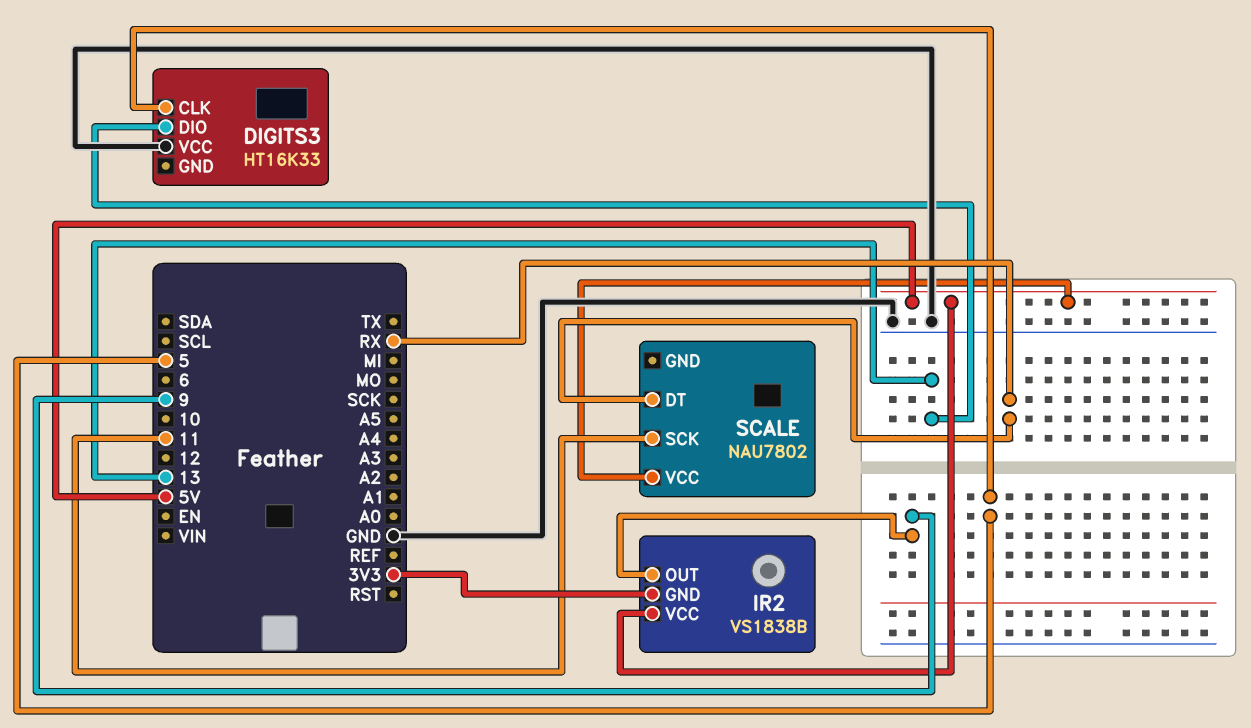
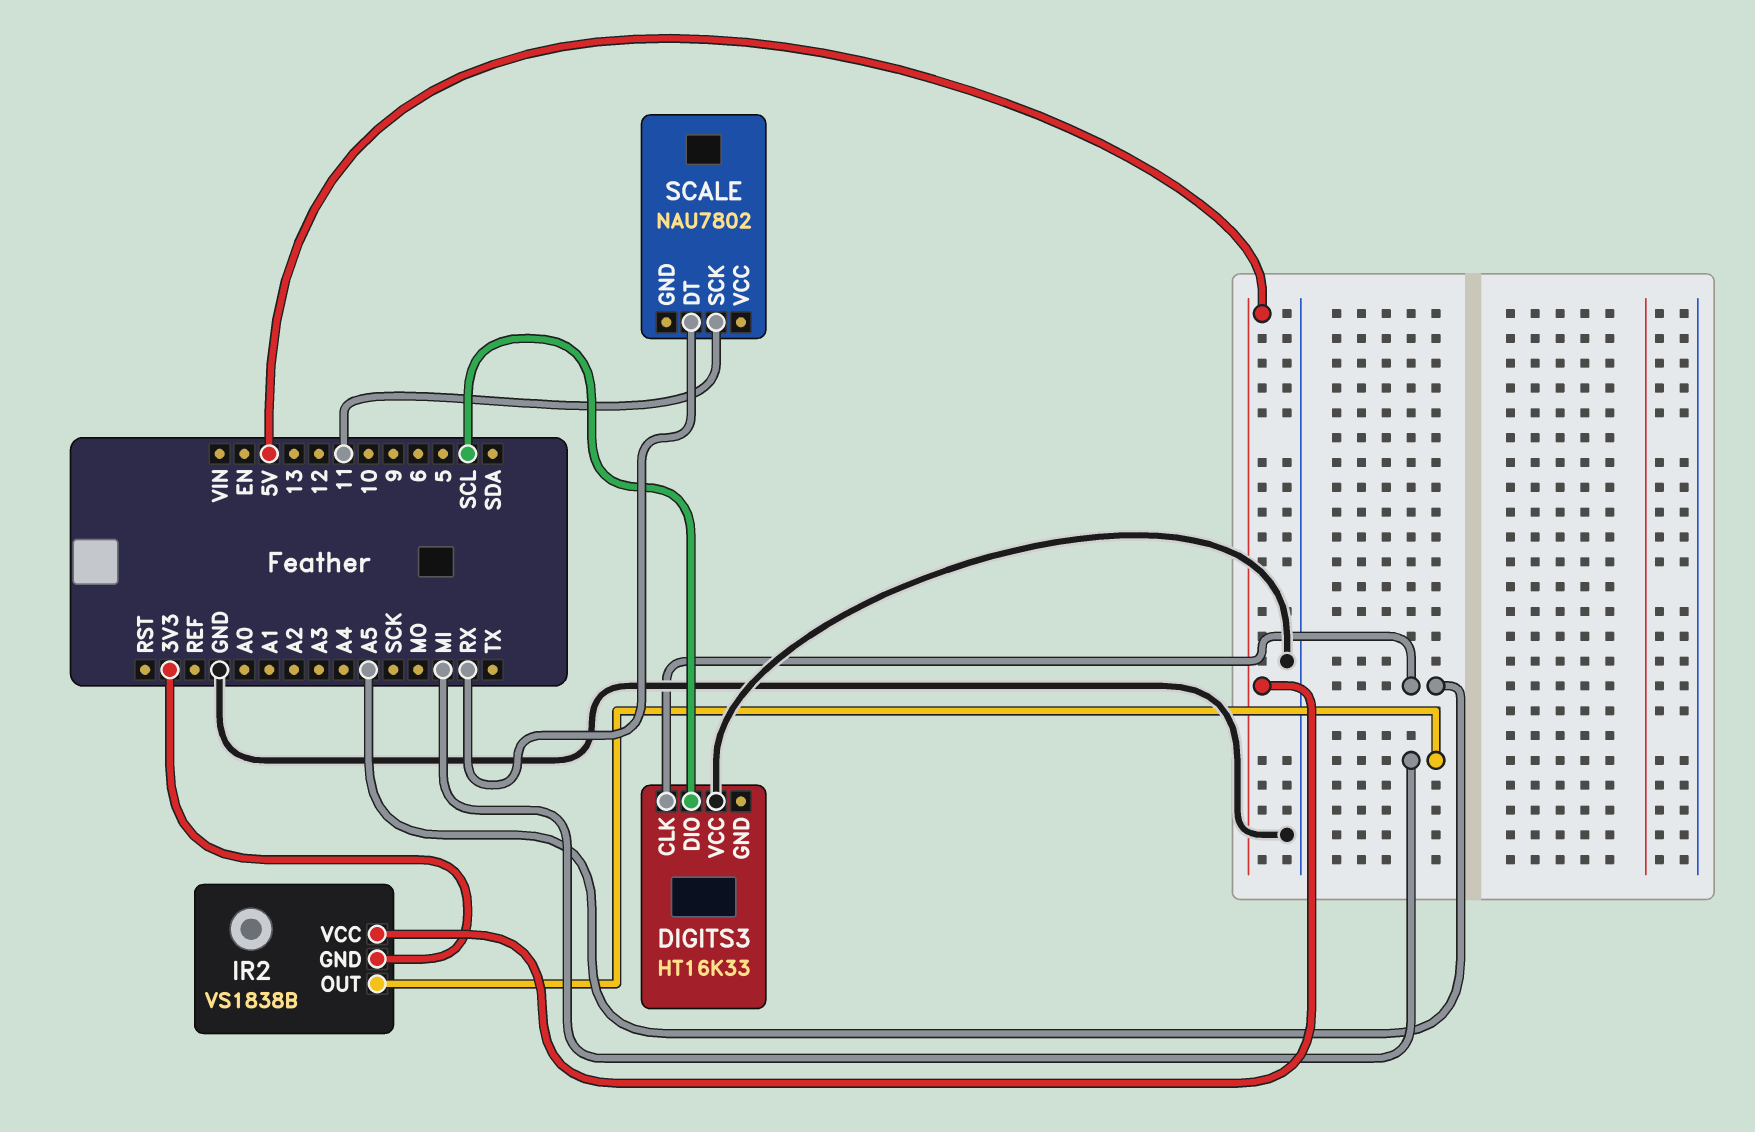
DIGITS3 pin CLK: 5 -> A5
DIGITS3 pin DIO: 13 -> SCL
IR2 pin OUT: 9 -> MI
SCALE pin VCC: 5V -> none

